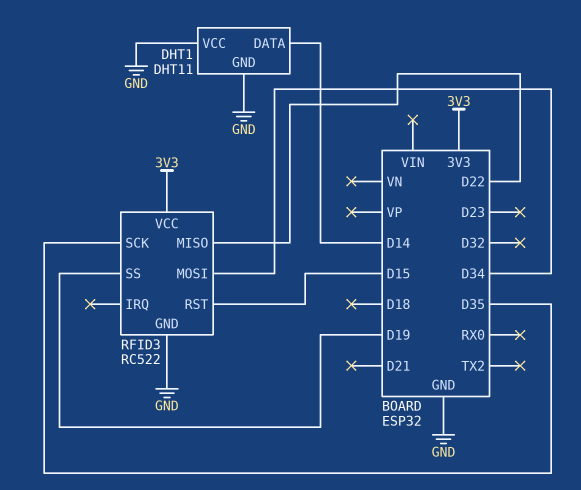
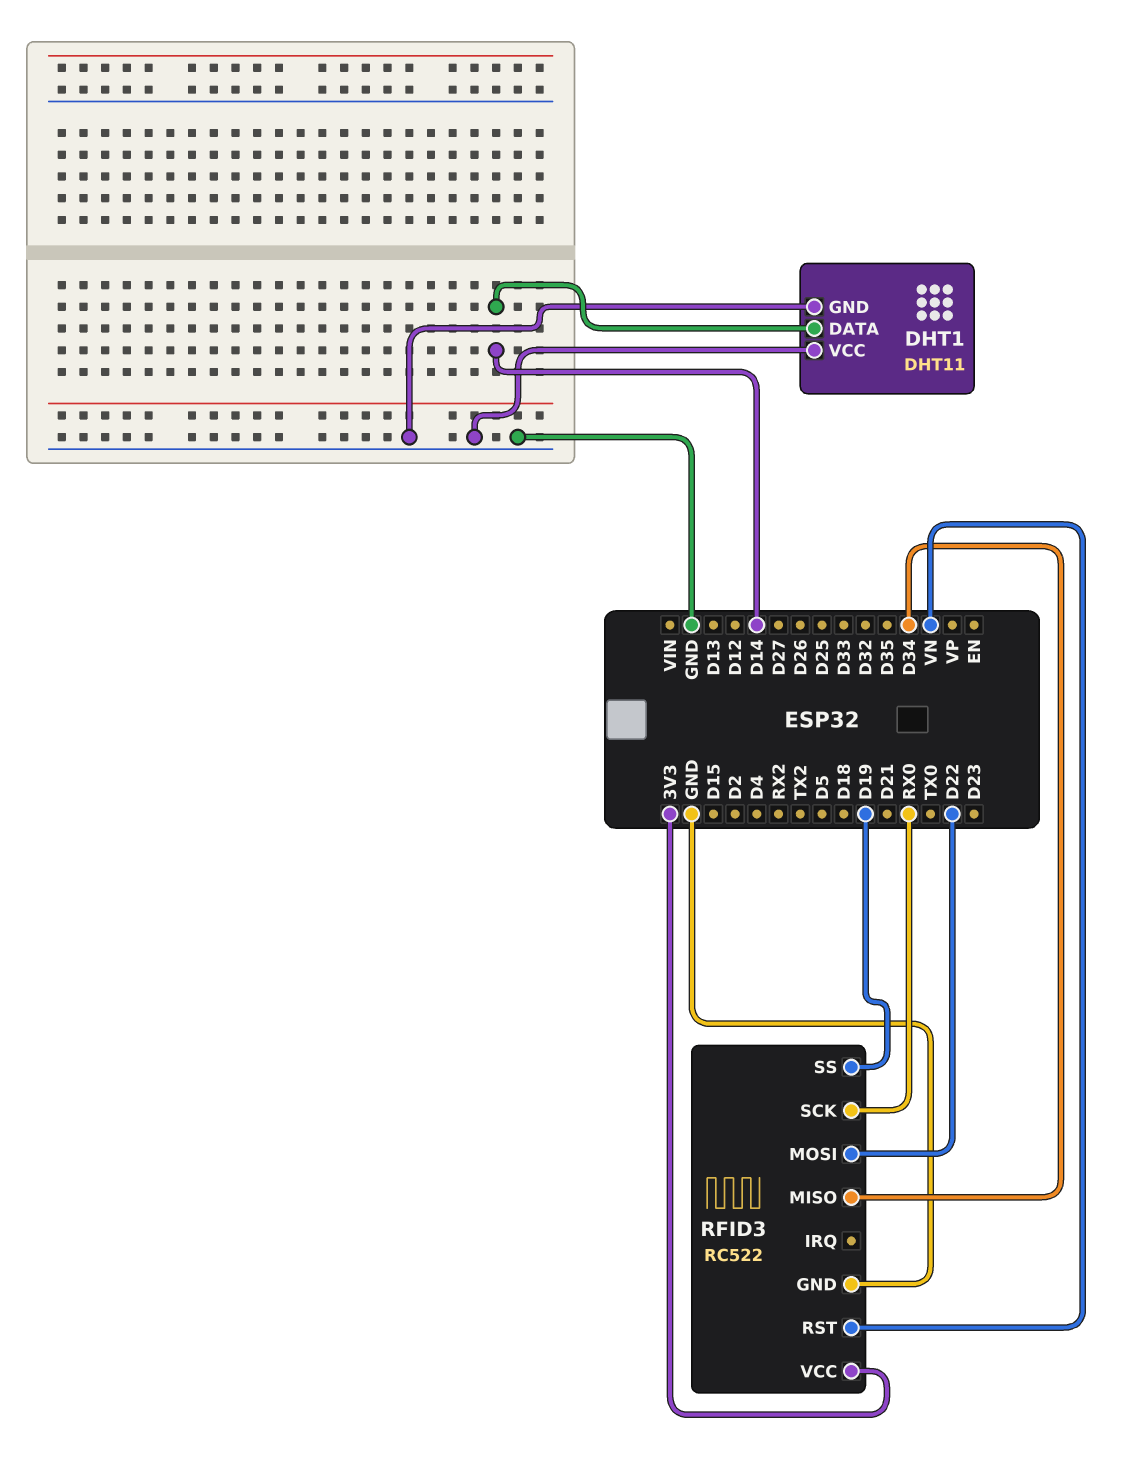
RFID3 pin MISO: D22 -> D34
RFID3 pin MOSI: D34 -> D22
RFID3 pin RST: D15 -> VN
RFID3 pin SCK: D35 -> RX0

